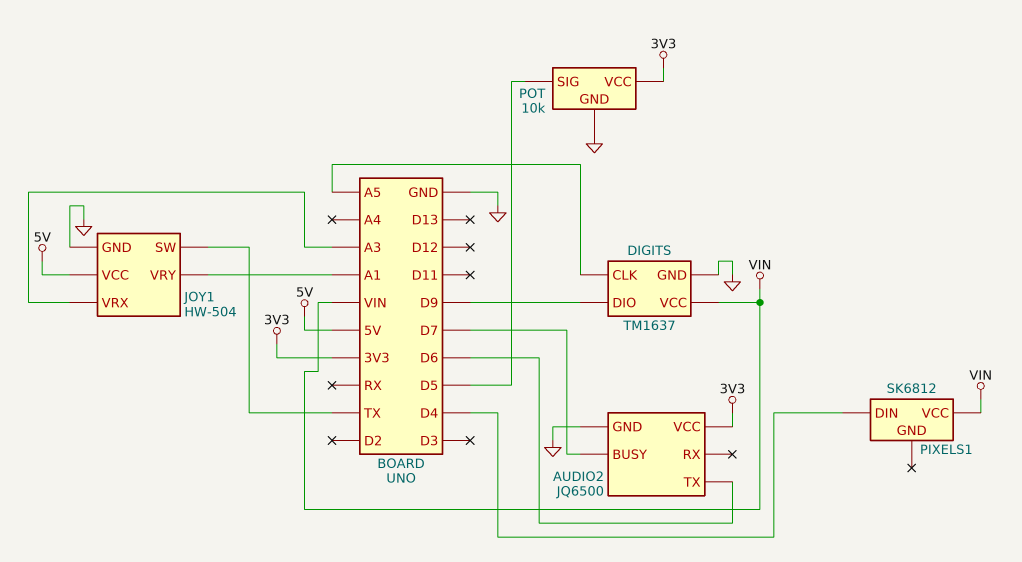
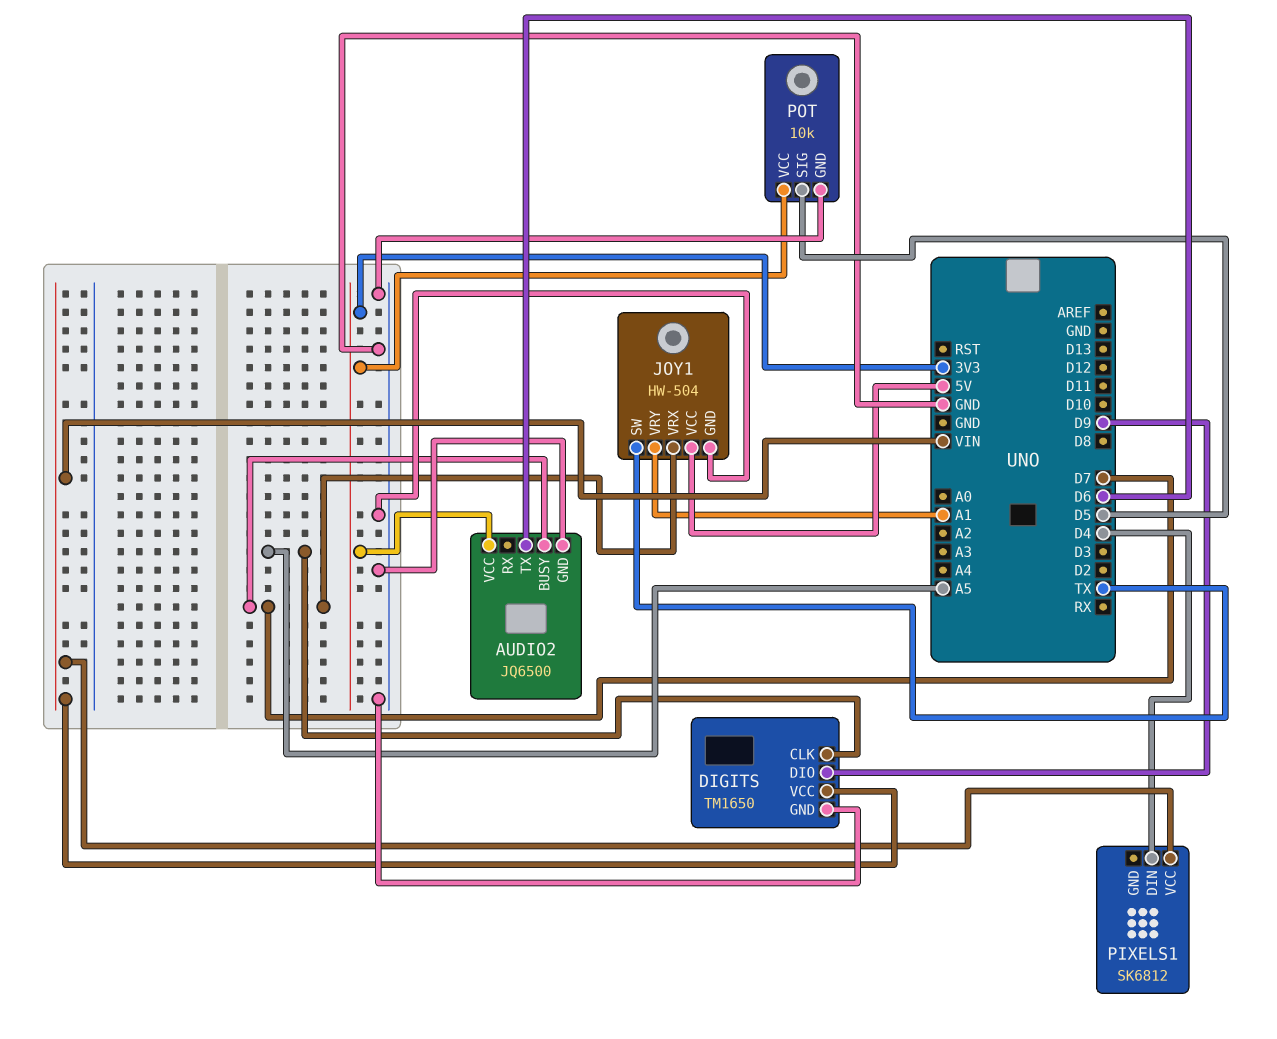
DIGITS: TM1637 -> TM1650
JOY1 pin VRX: A3 -> D7

